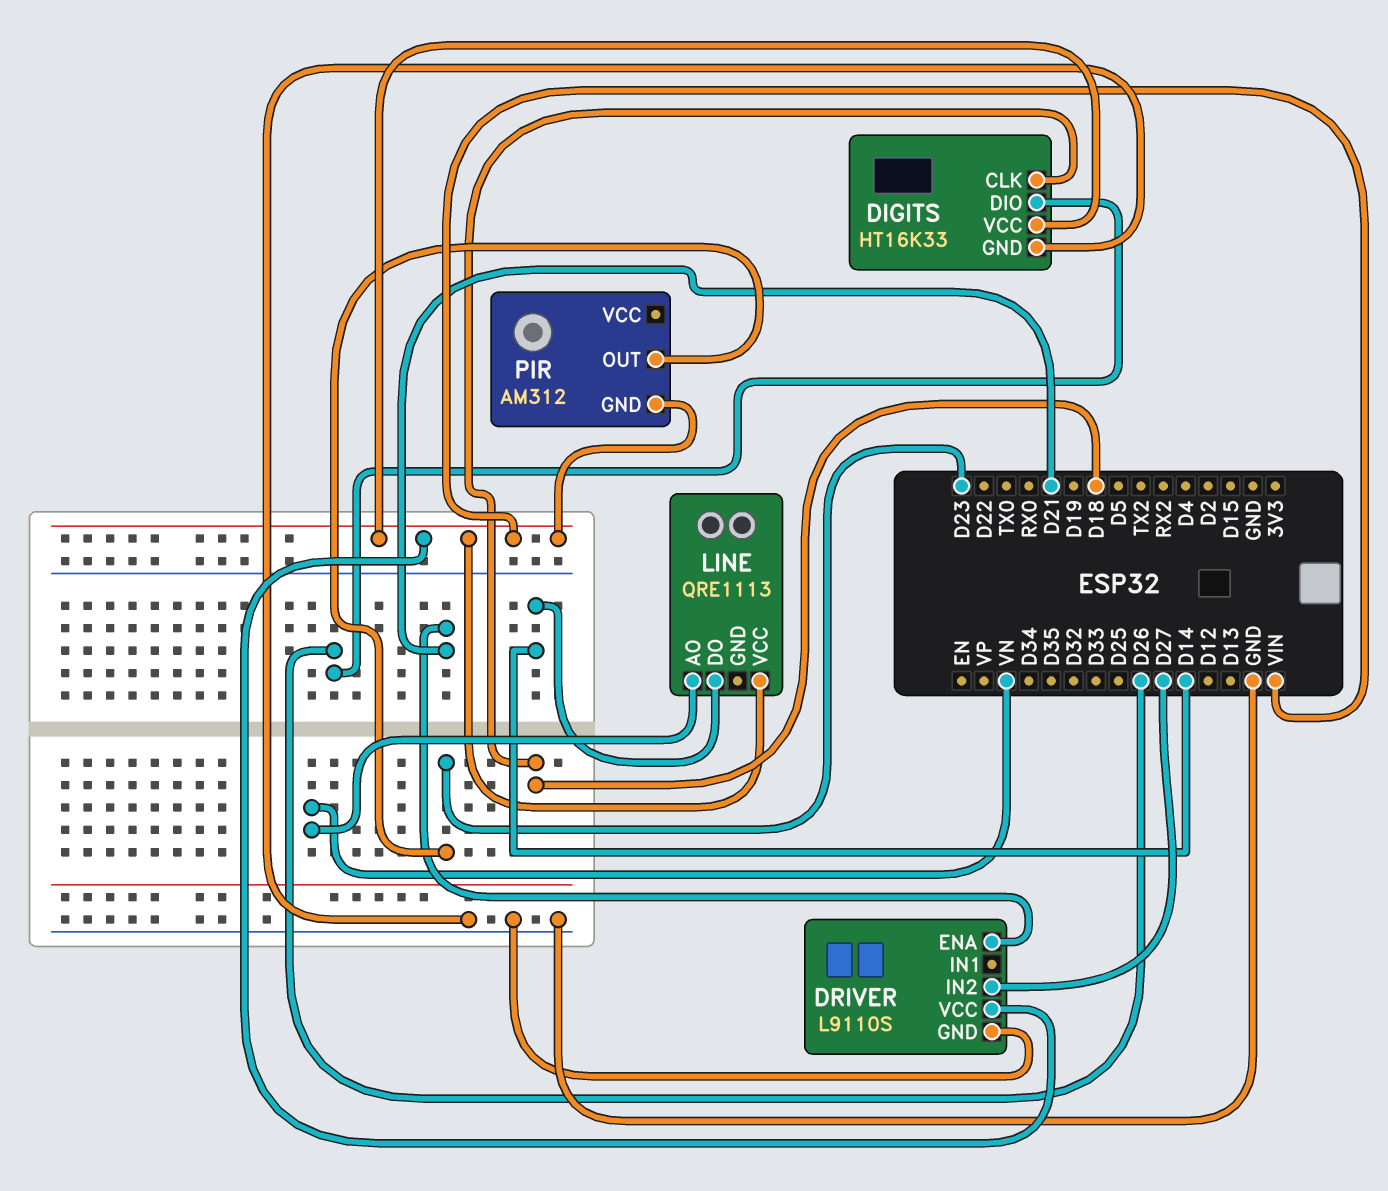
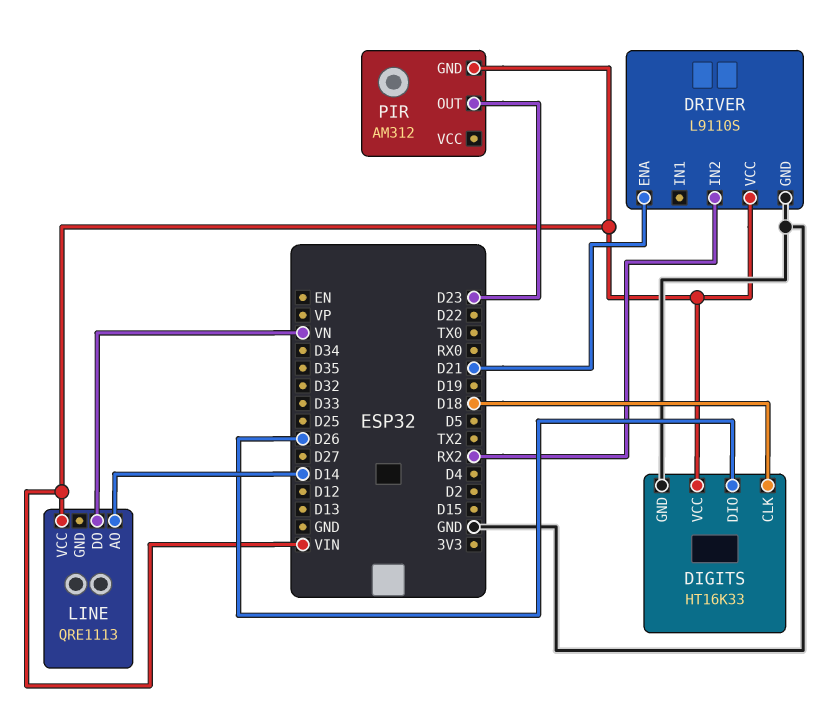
DRIVER pin IN2: D27 -> RX2
LINE pin AO: VN -> D14
LINE pin DO: D14 -> VN

